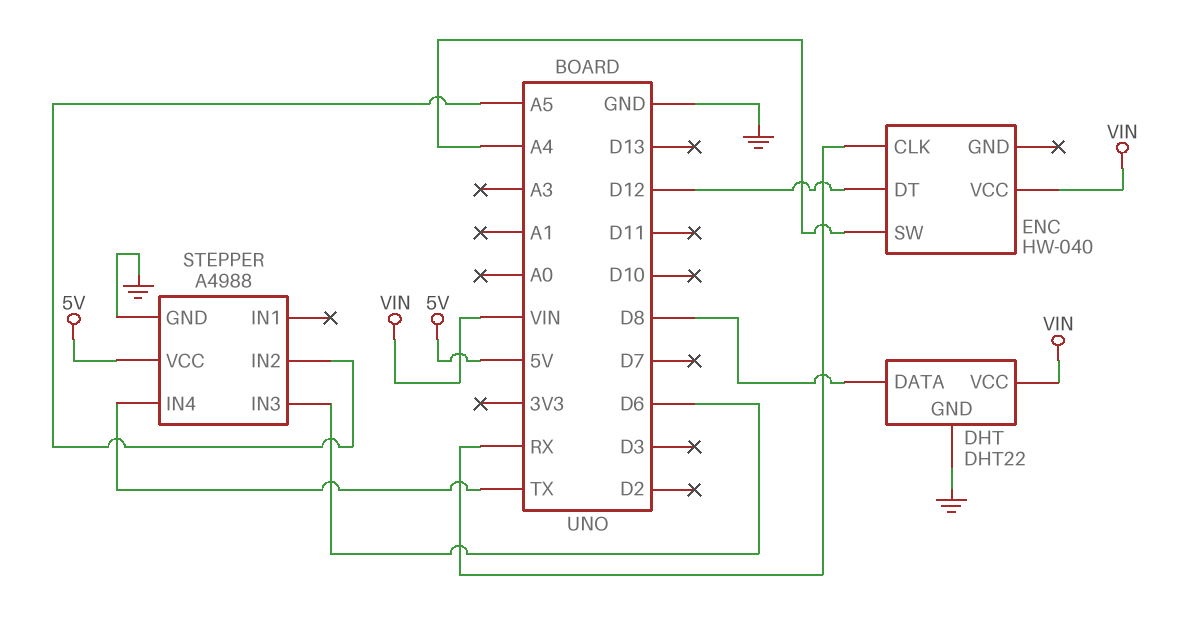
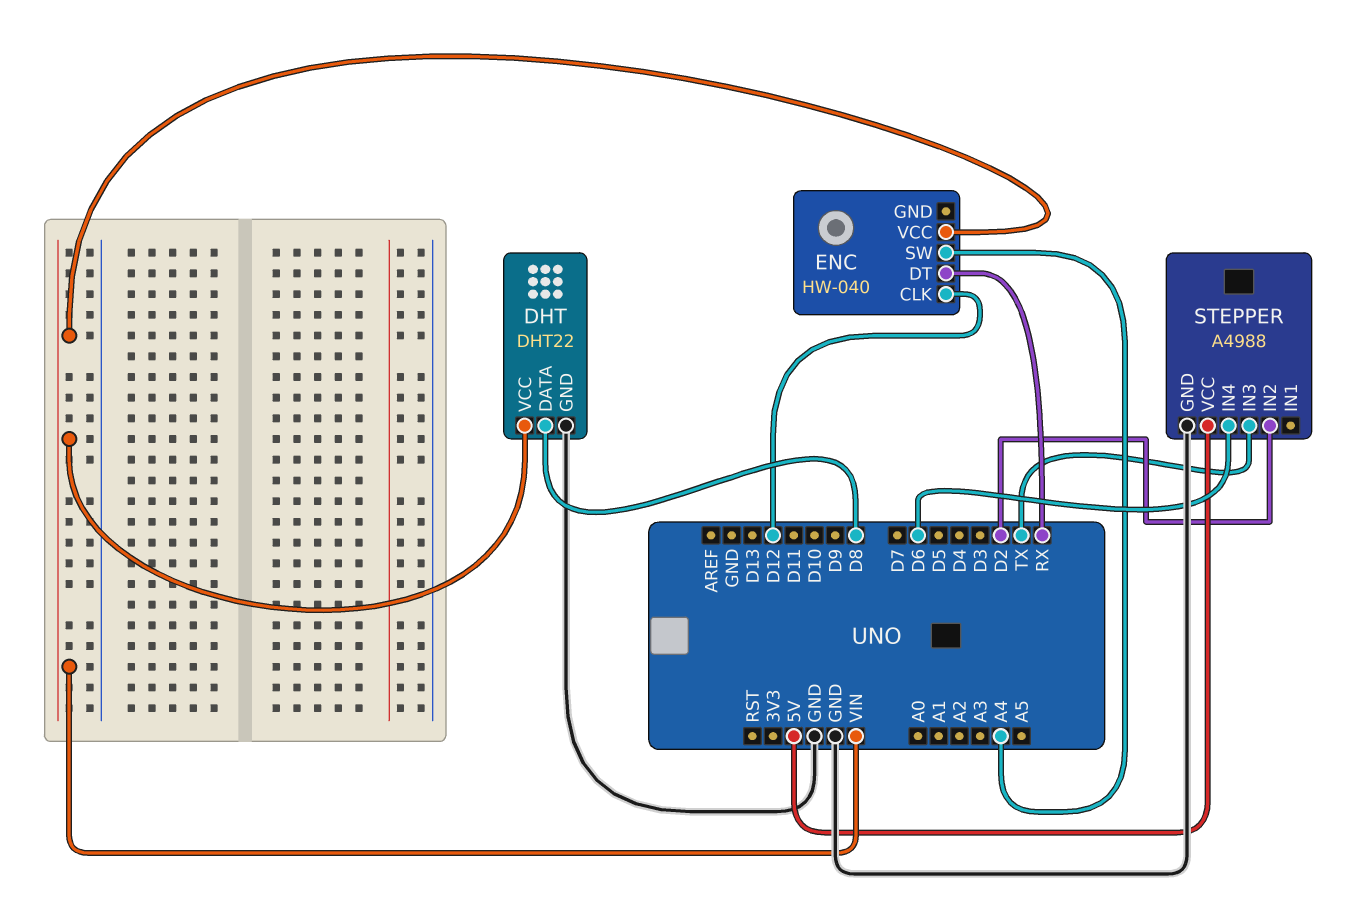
ENC pin CLK: RX -> D12
ENC pin DT: D12 -> RX
STEPPER pin IN2: A5 -> D2
STEPPER pin IN3: D6 -> TX
STEPPER pin IN4: TX -> D6

